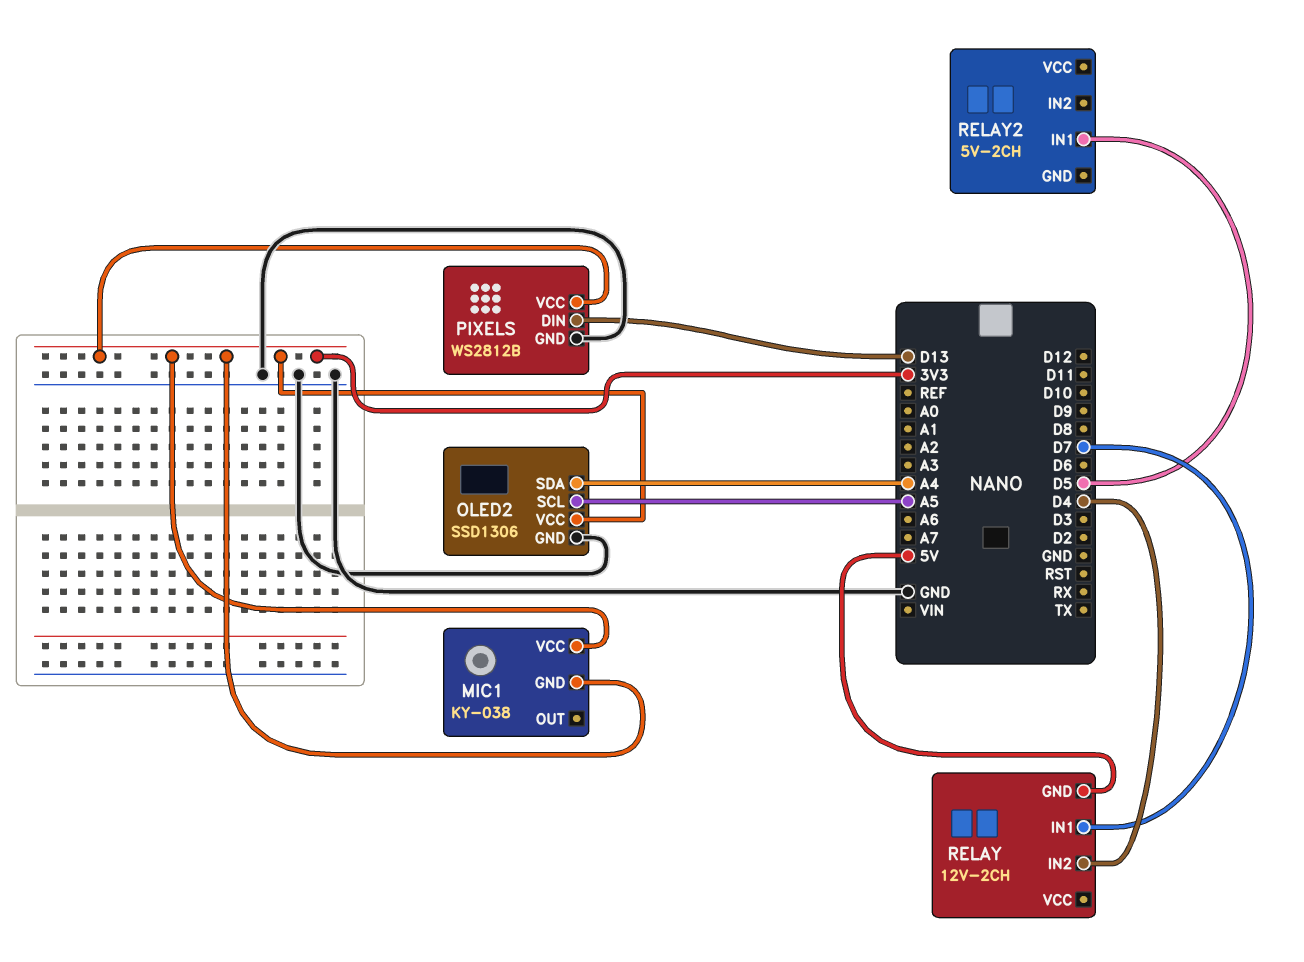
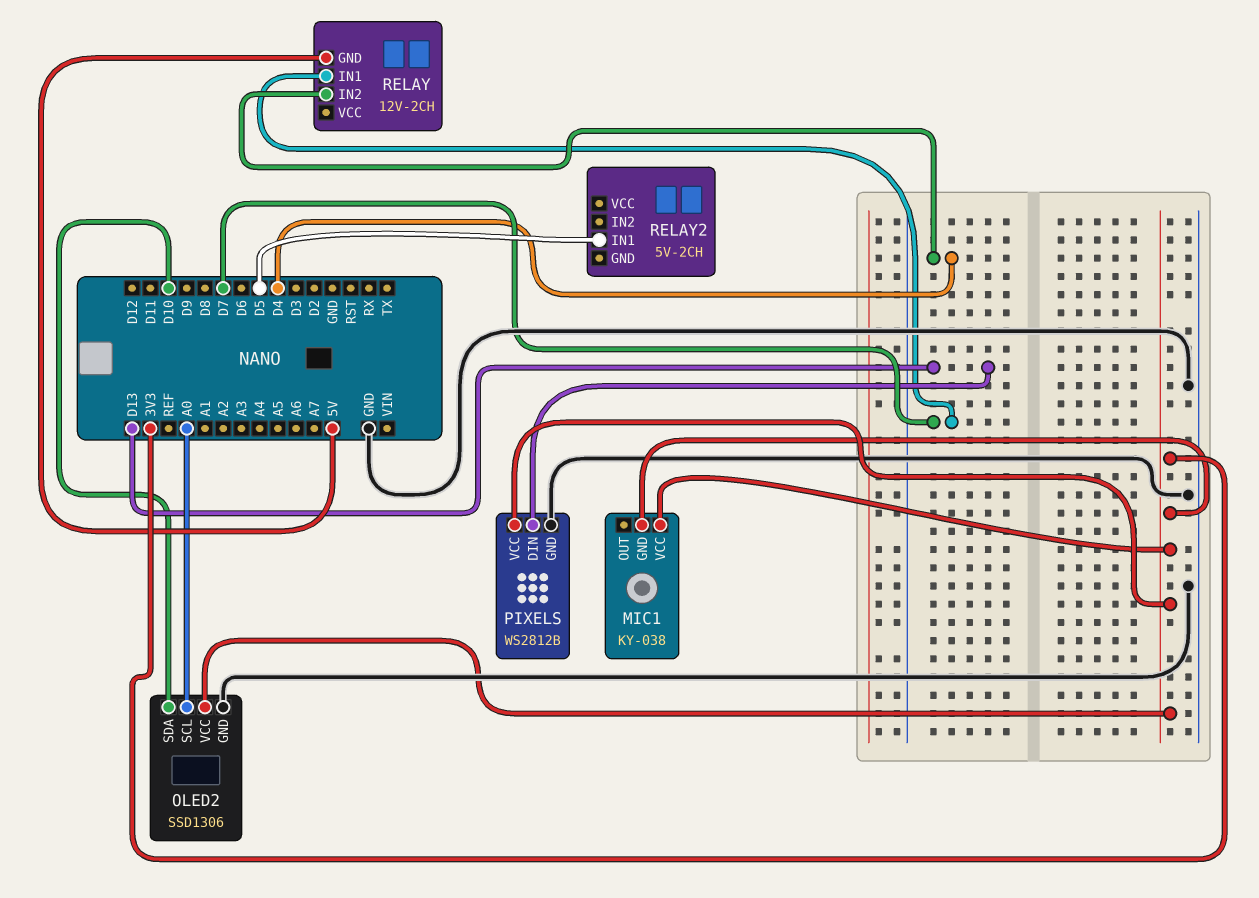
OLED2 pin SCL: A5 -> A0
OLED2 pin SDA: A4 -> D10

